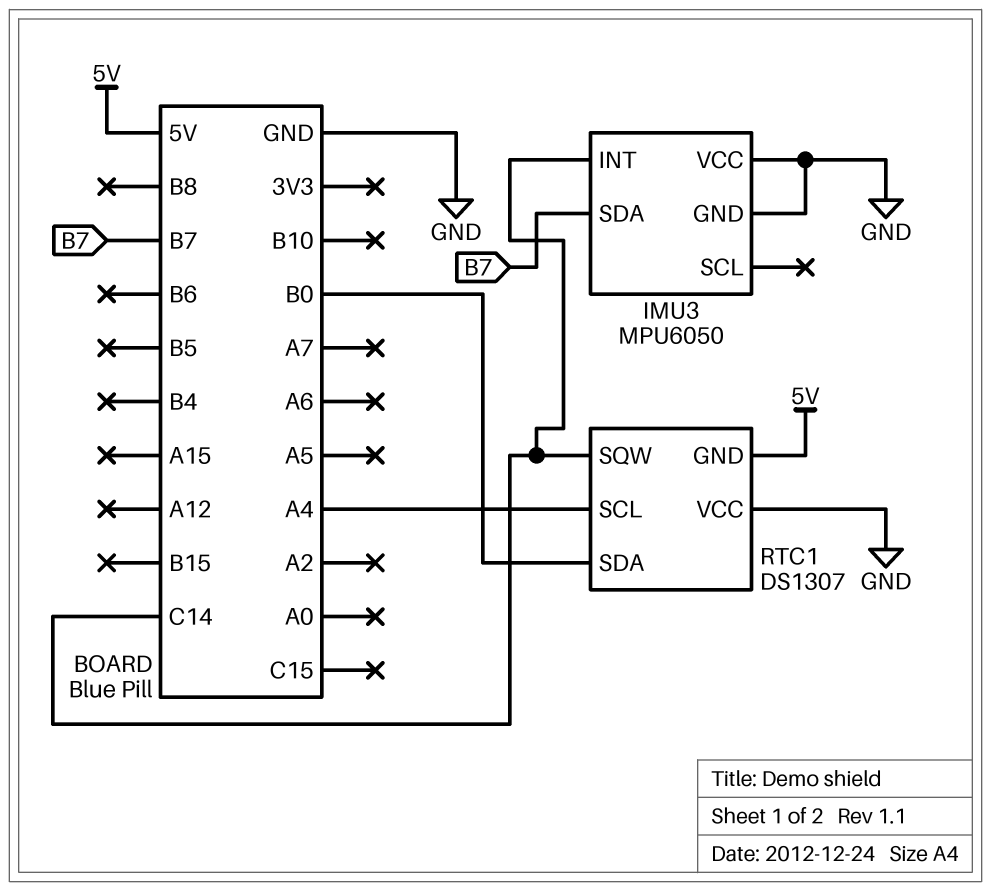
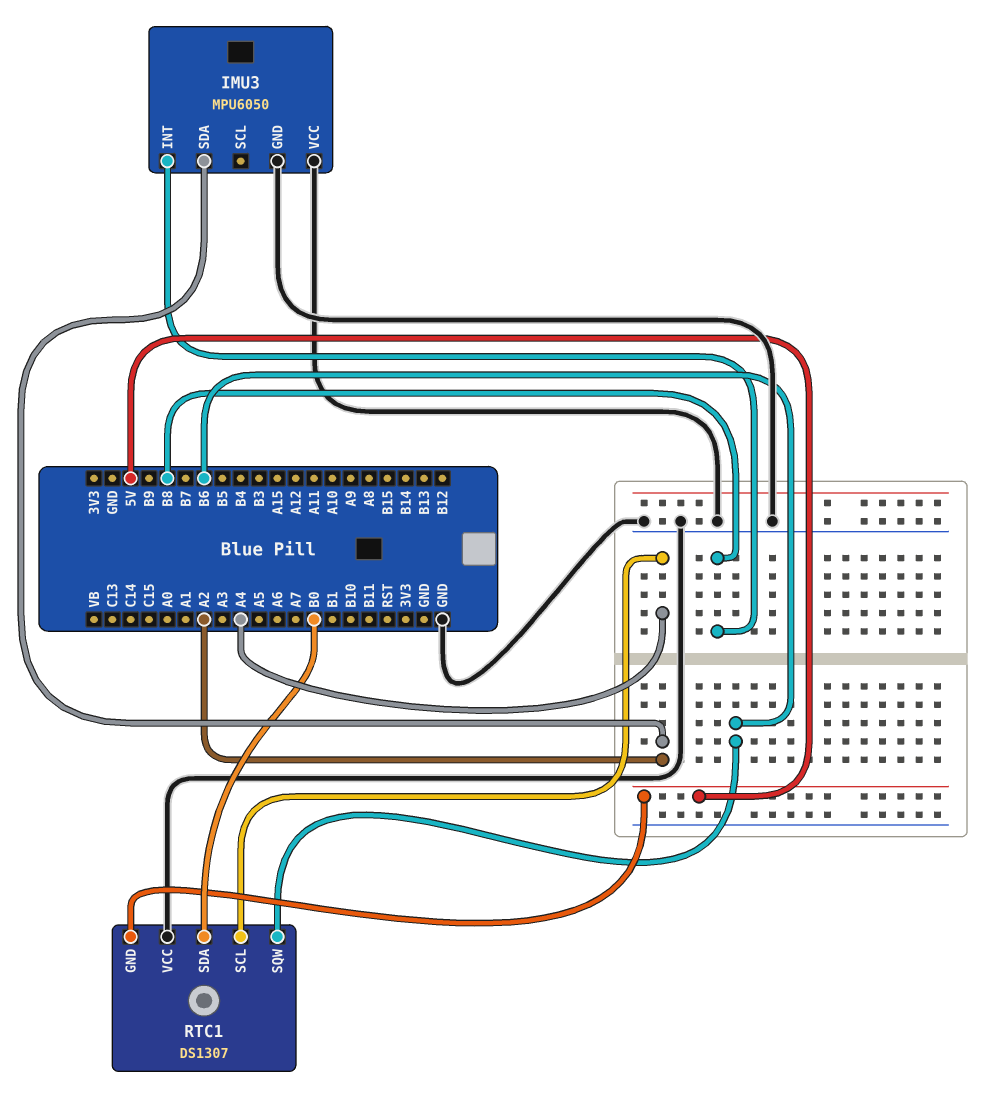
IMU3 pin INT: C14 -> B8
IMU3 pin SDA: B7 -> A2
RTC1 pin SQW: C14 -> B6

